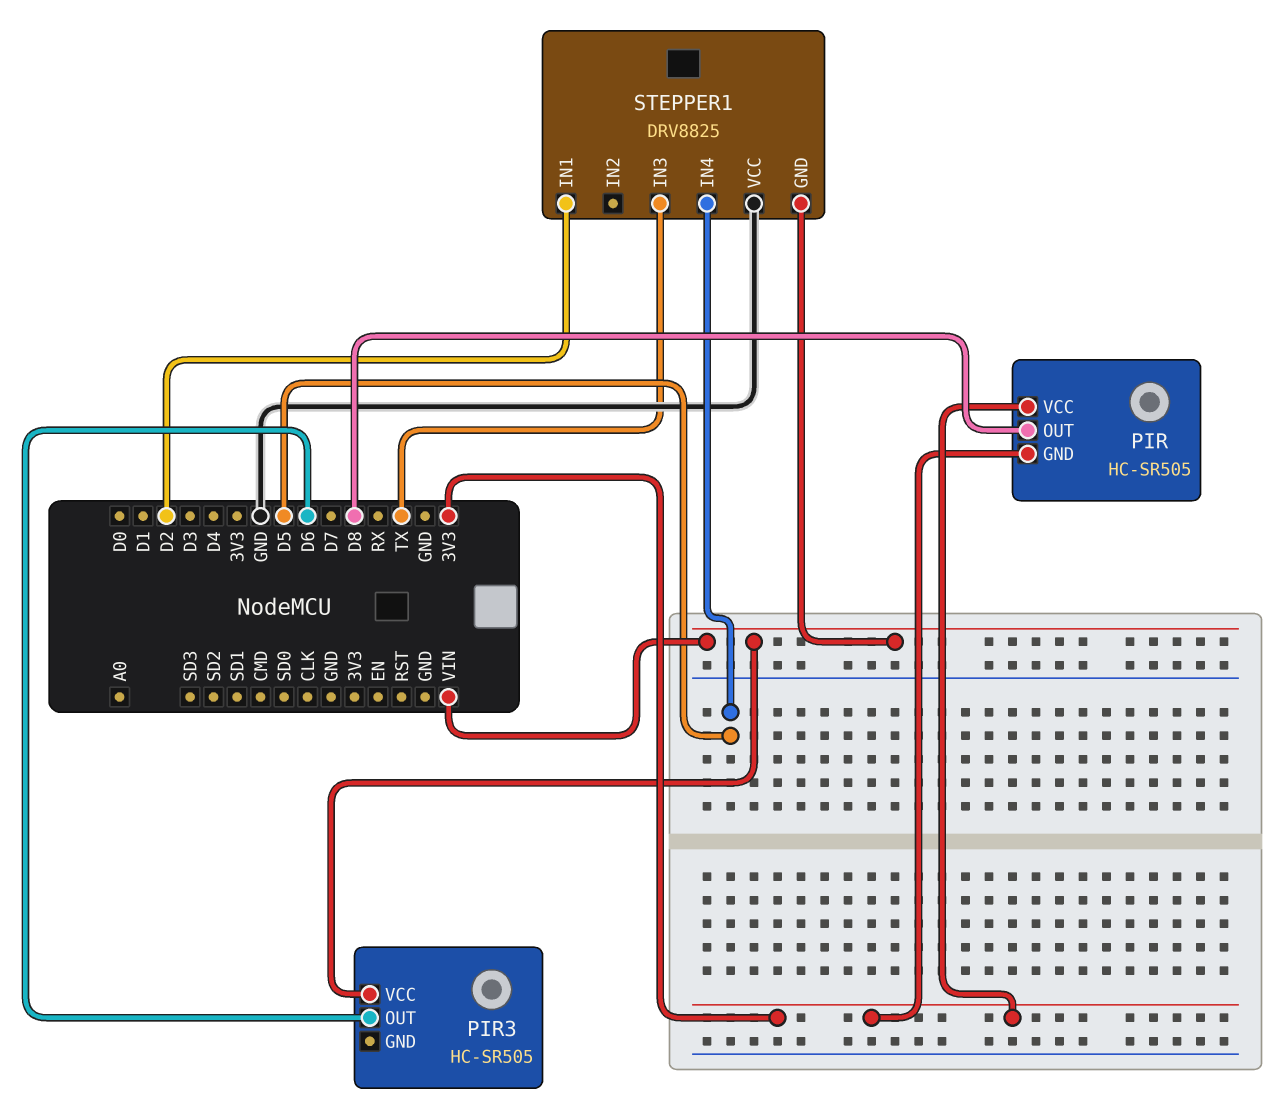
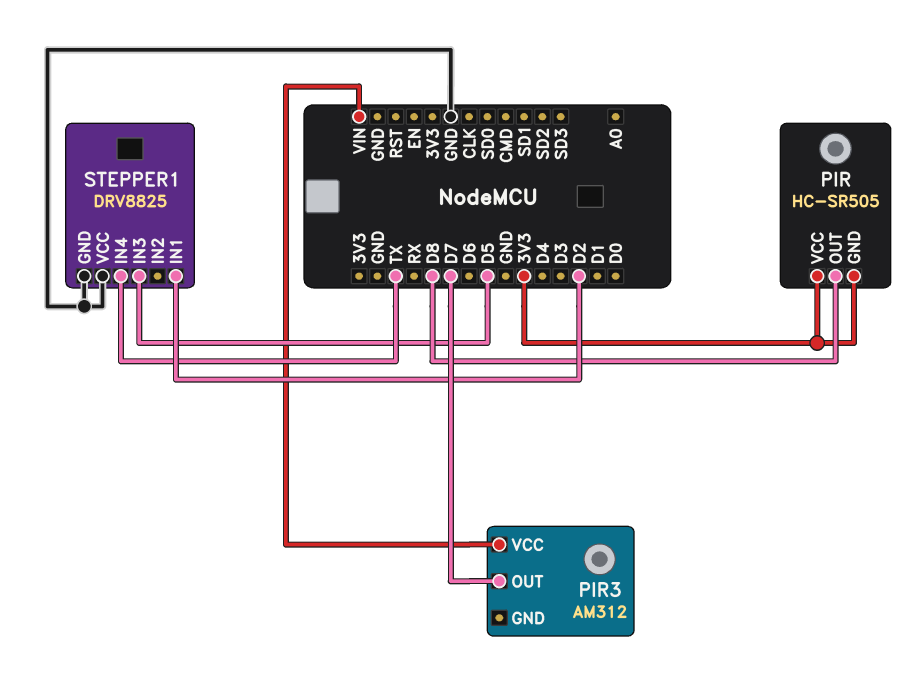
PIR3: HC-SR505 -> AM312
PIR3 pin OUT: D6 -> D7
STEPPER1 pin GND: VIN -> GND
STEPPER1 pin IN3: TX -> D5
STEPPER1 pin IN4: D5 -> TX

